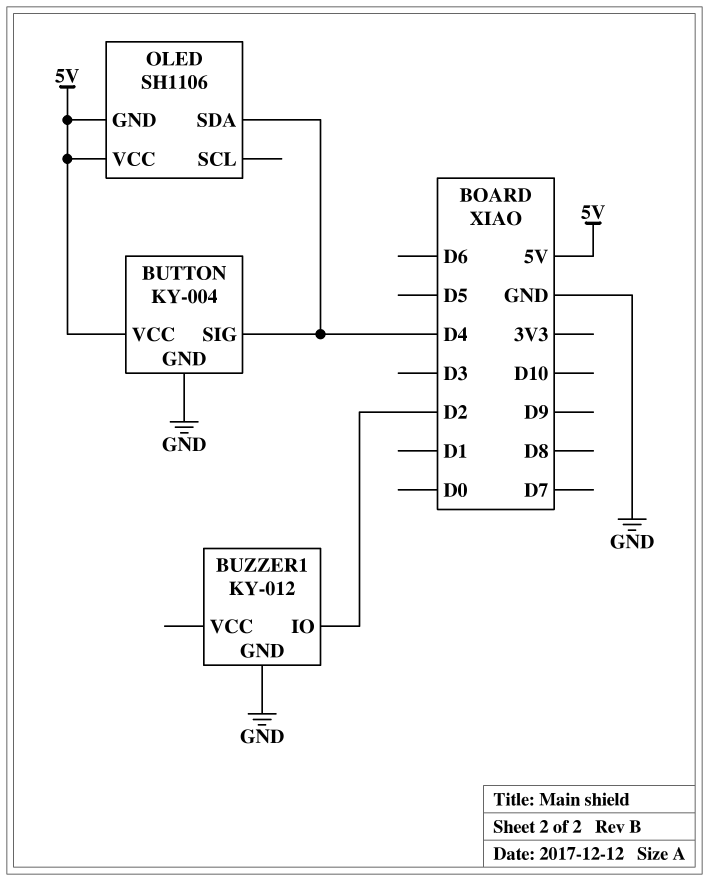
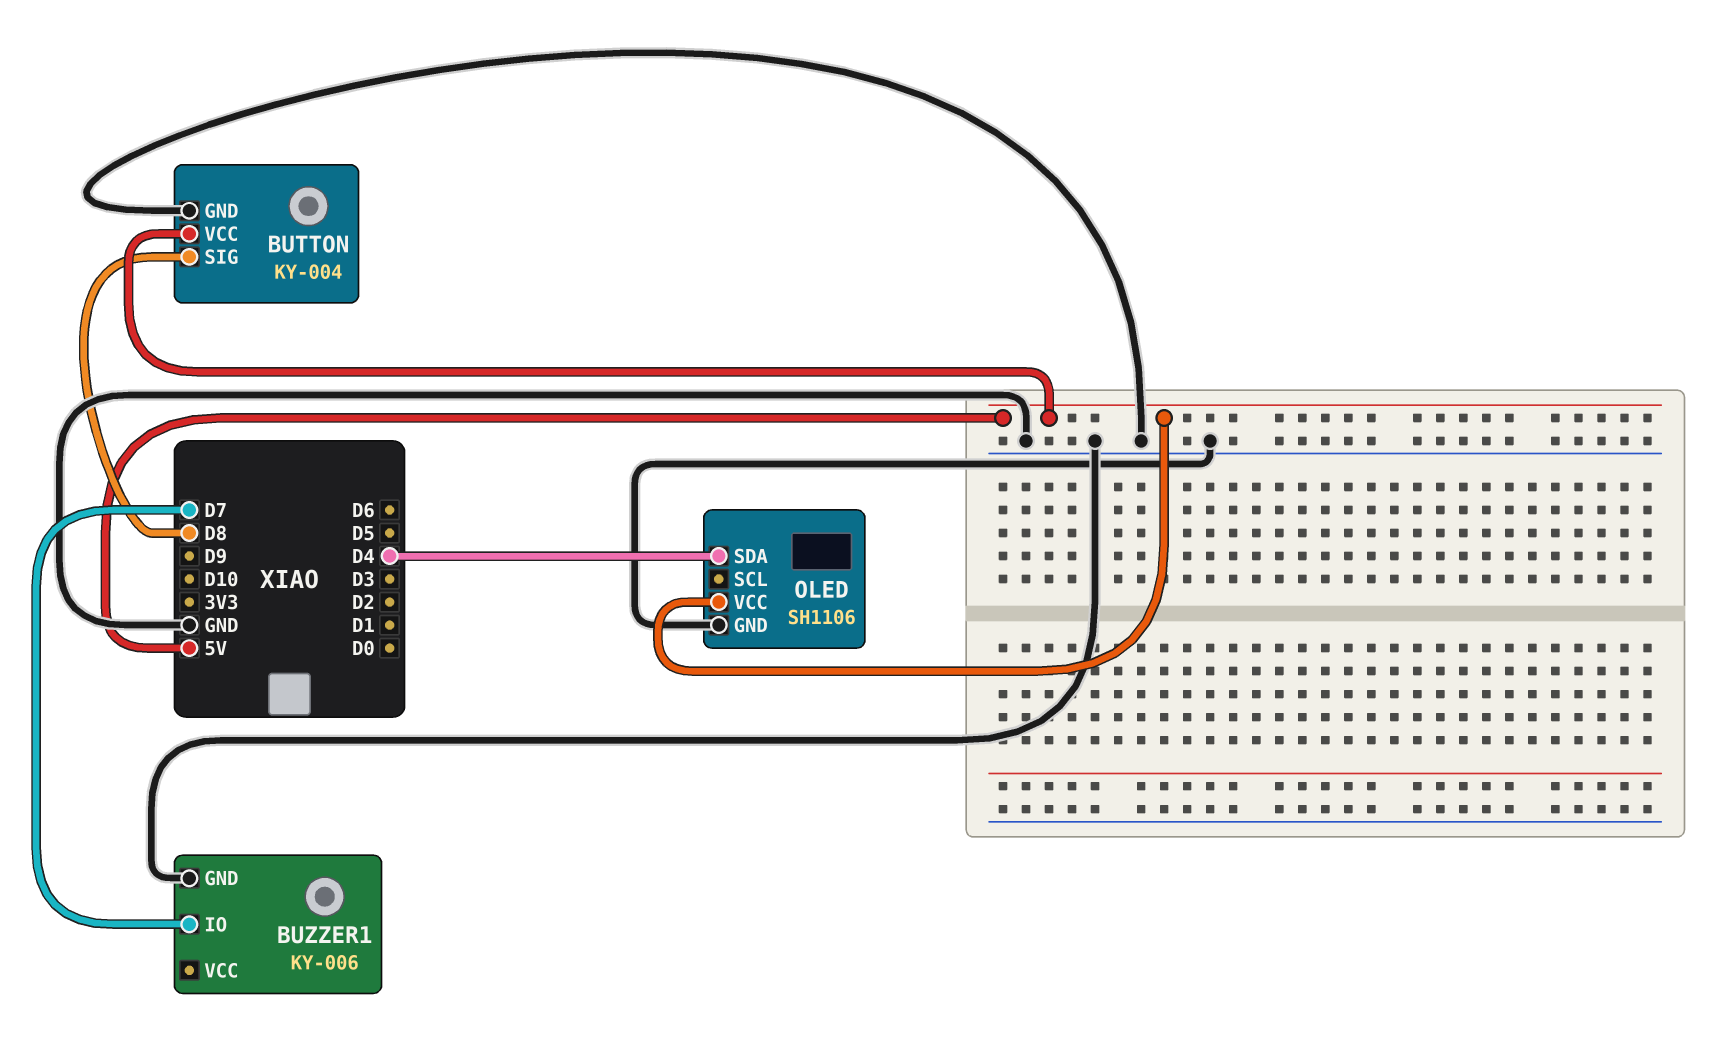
BUTTON pin SIG: D4 -> D8
BUZZER1: KY-012 -> KY-006
BUZZER1 pin IO: D2 -> D7
OLED pin GND: 5V -> GND

